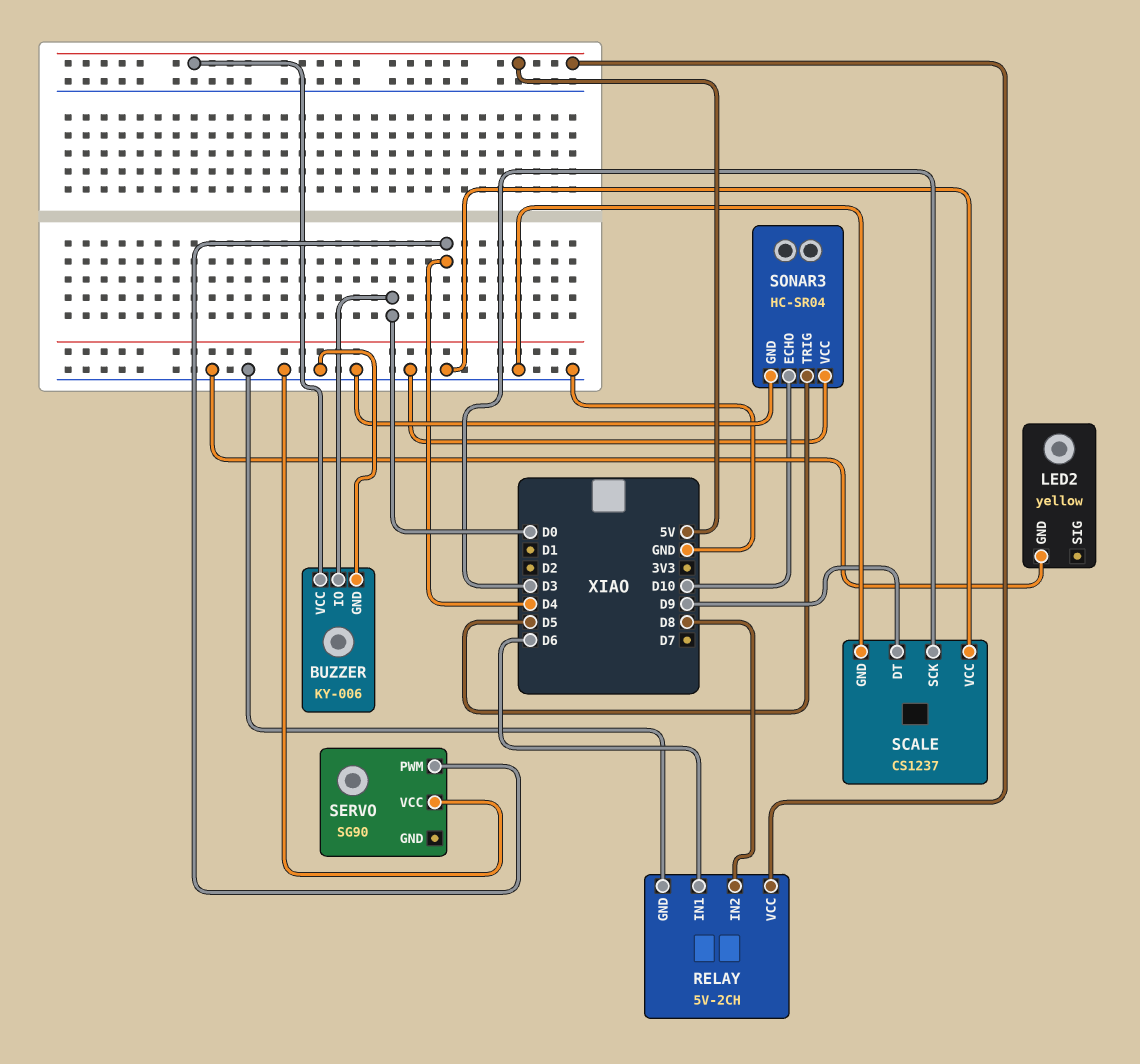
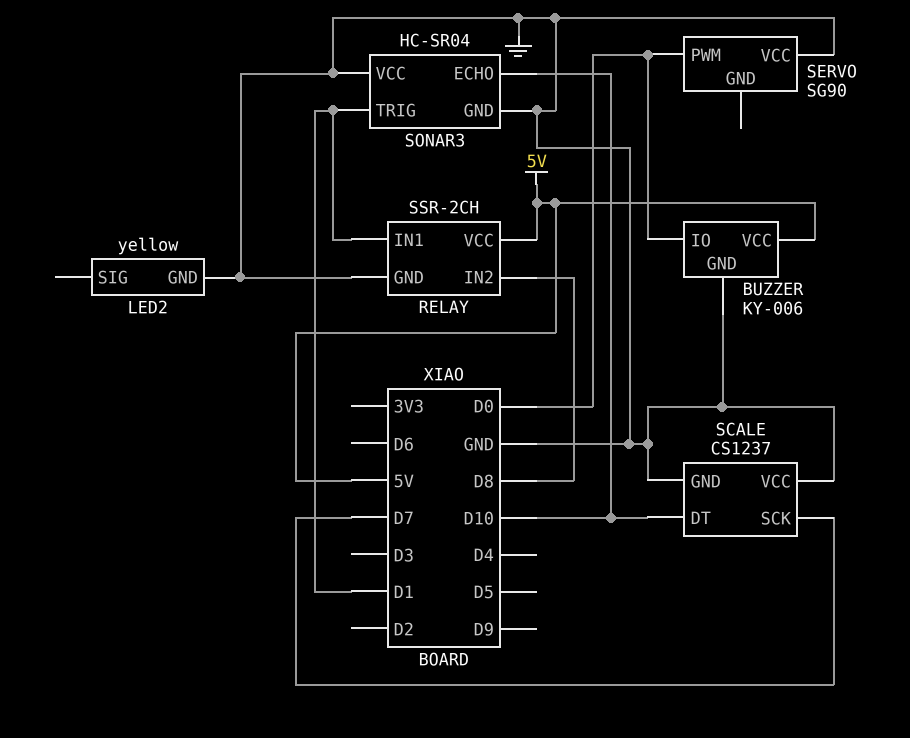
RELAY: 5V-2CH -> SSR-2CH
RELAY pin IN1: D6 -> D1
SCALE pin DT: D9 -> D10
SCALE pin SCK: D3 -> D7
SERVO pin PWM: D4 -> D0
SONAR3 pin TRIG: D5 -> D1

